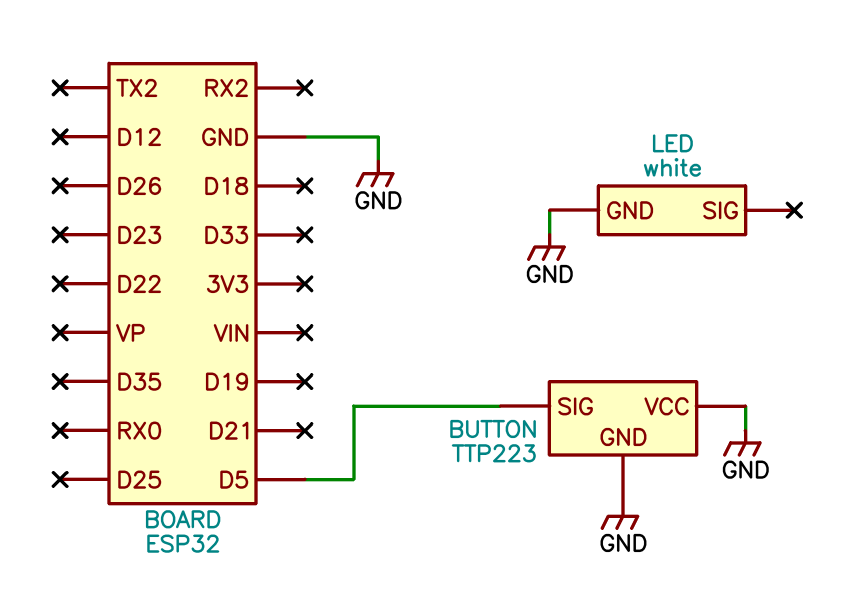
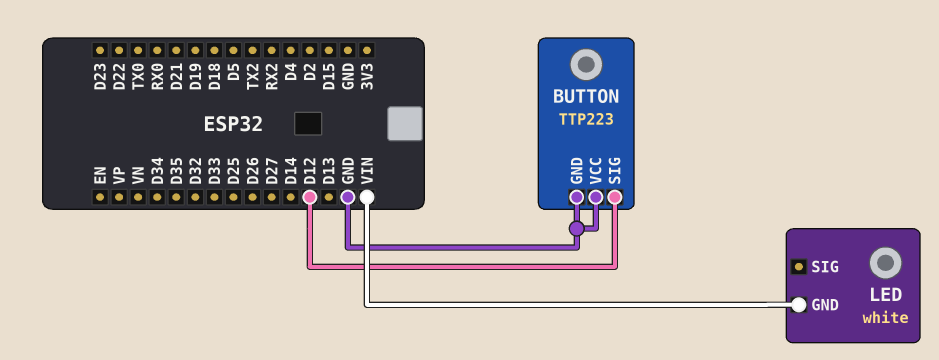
BUTTON pin SIG: D5 -> D12
LED pin GND: GND -> VIN

